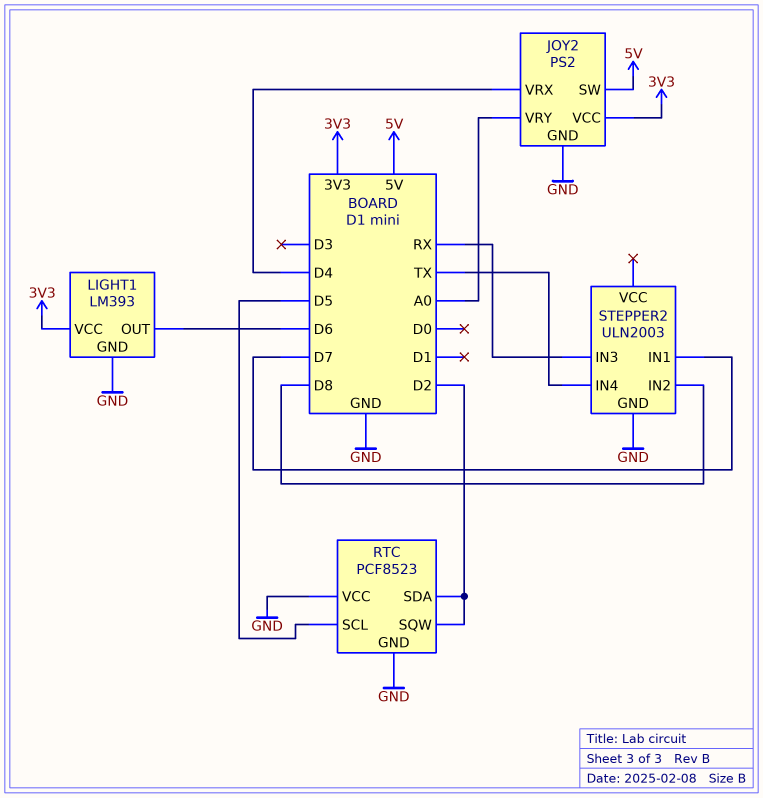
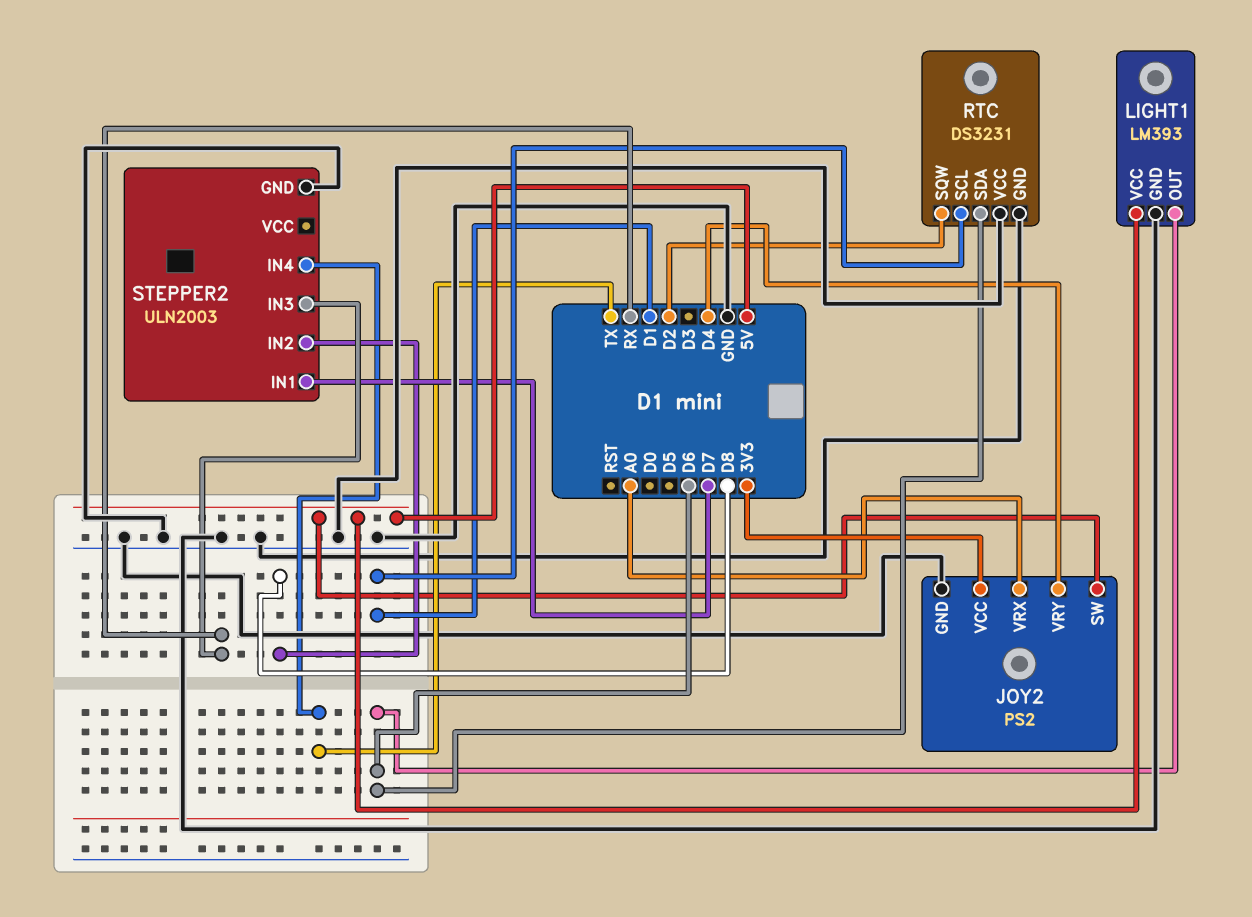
JOY2 pin VRX: D4 -> A0
JOY2 pin VRY: A0 -> D4
LIGHT1 pin VCC: 3V3 -> 5V
RTC: PCF8523 -> DS3231
RTC pin SCL: D5 -> D1
RTC pin SDA: D2 -> D6

